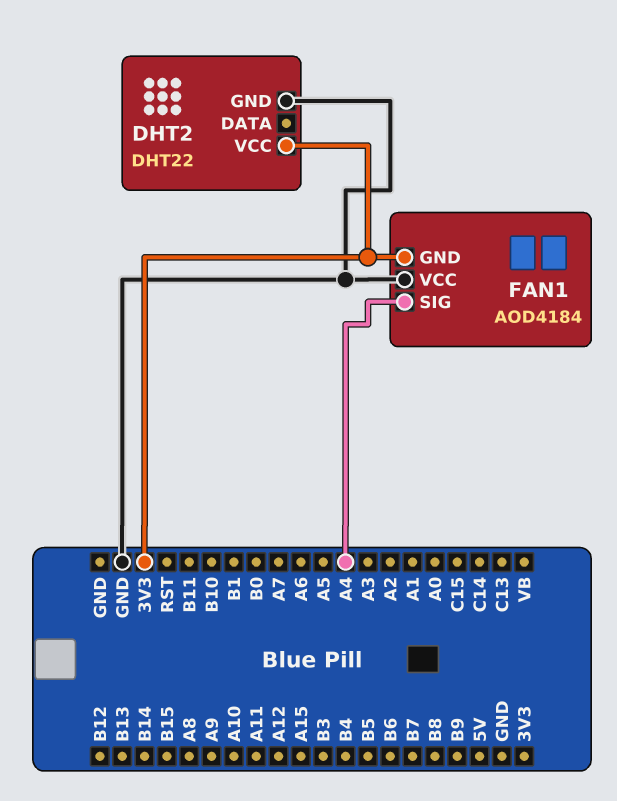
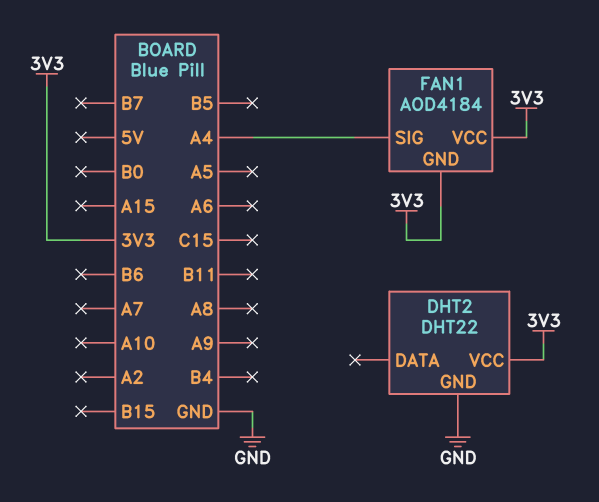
FAN1 pin VCC: GND -> 3V3

